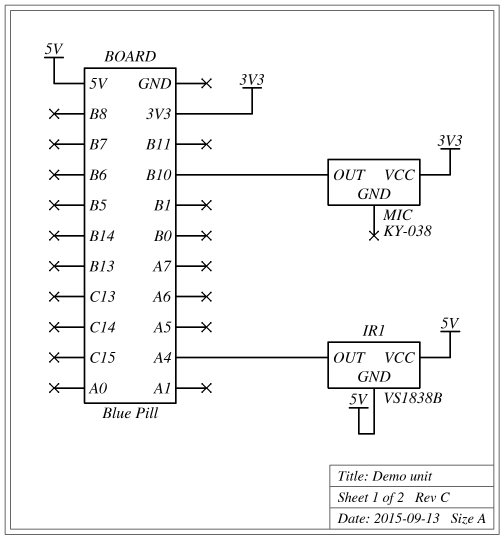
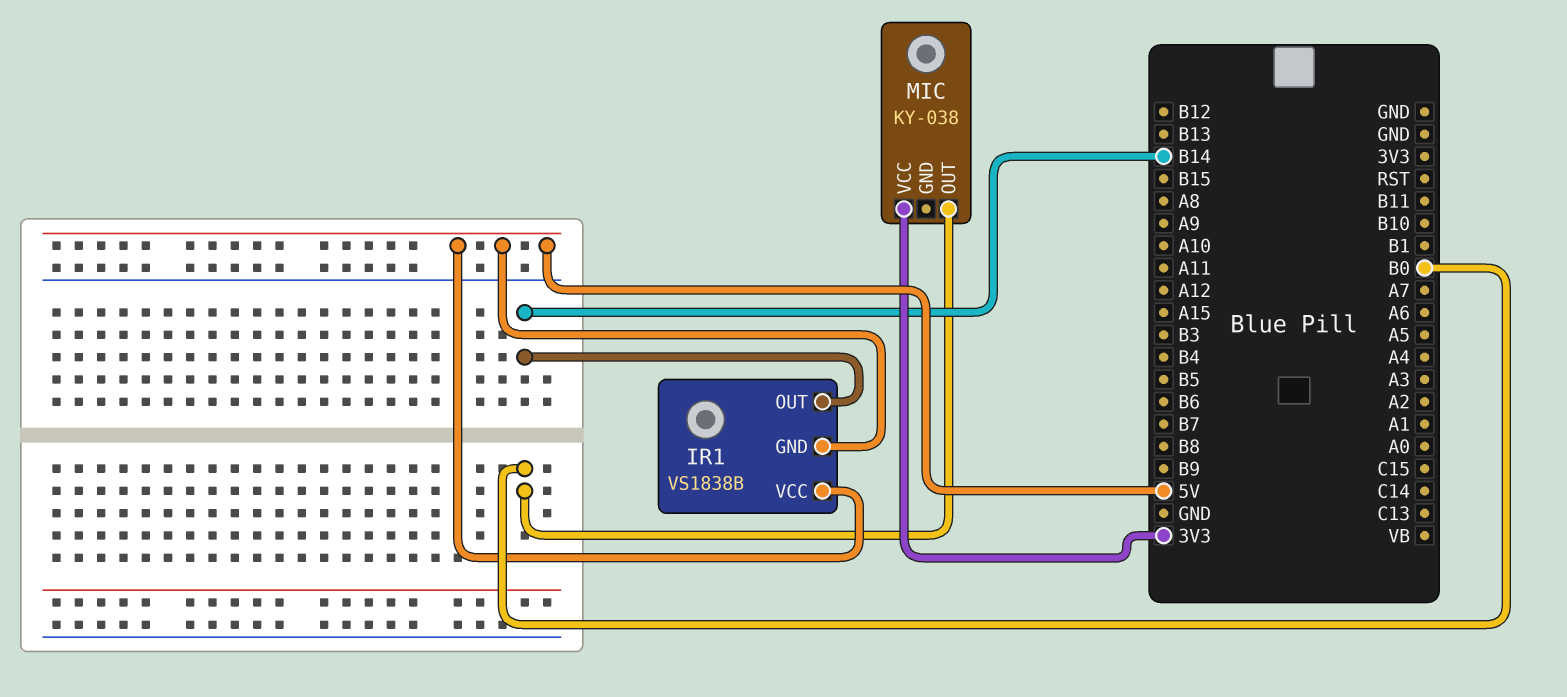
IR1 pin OUT: A4 -> B14
MIC pin OUT: B10 -> B0

